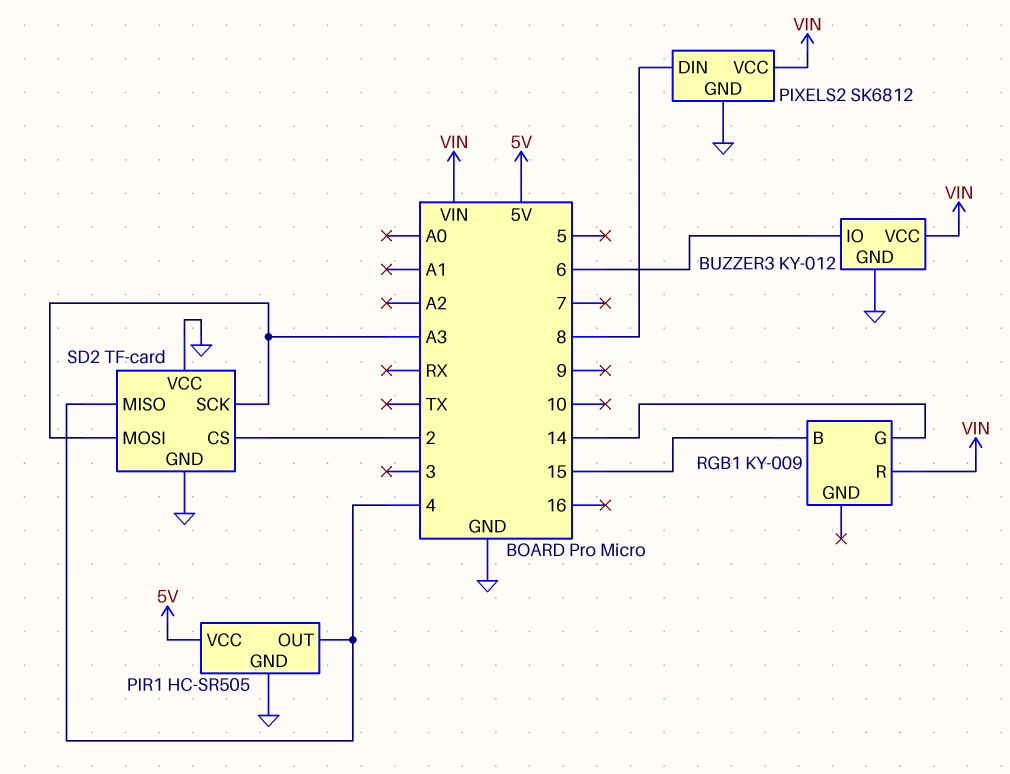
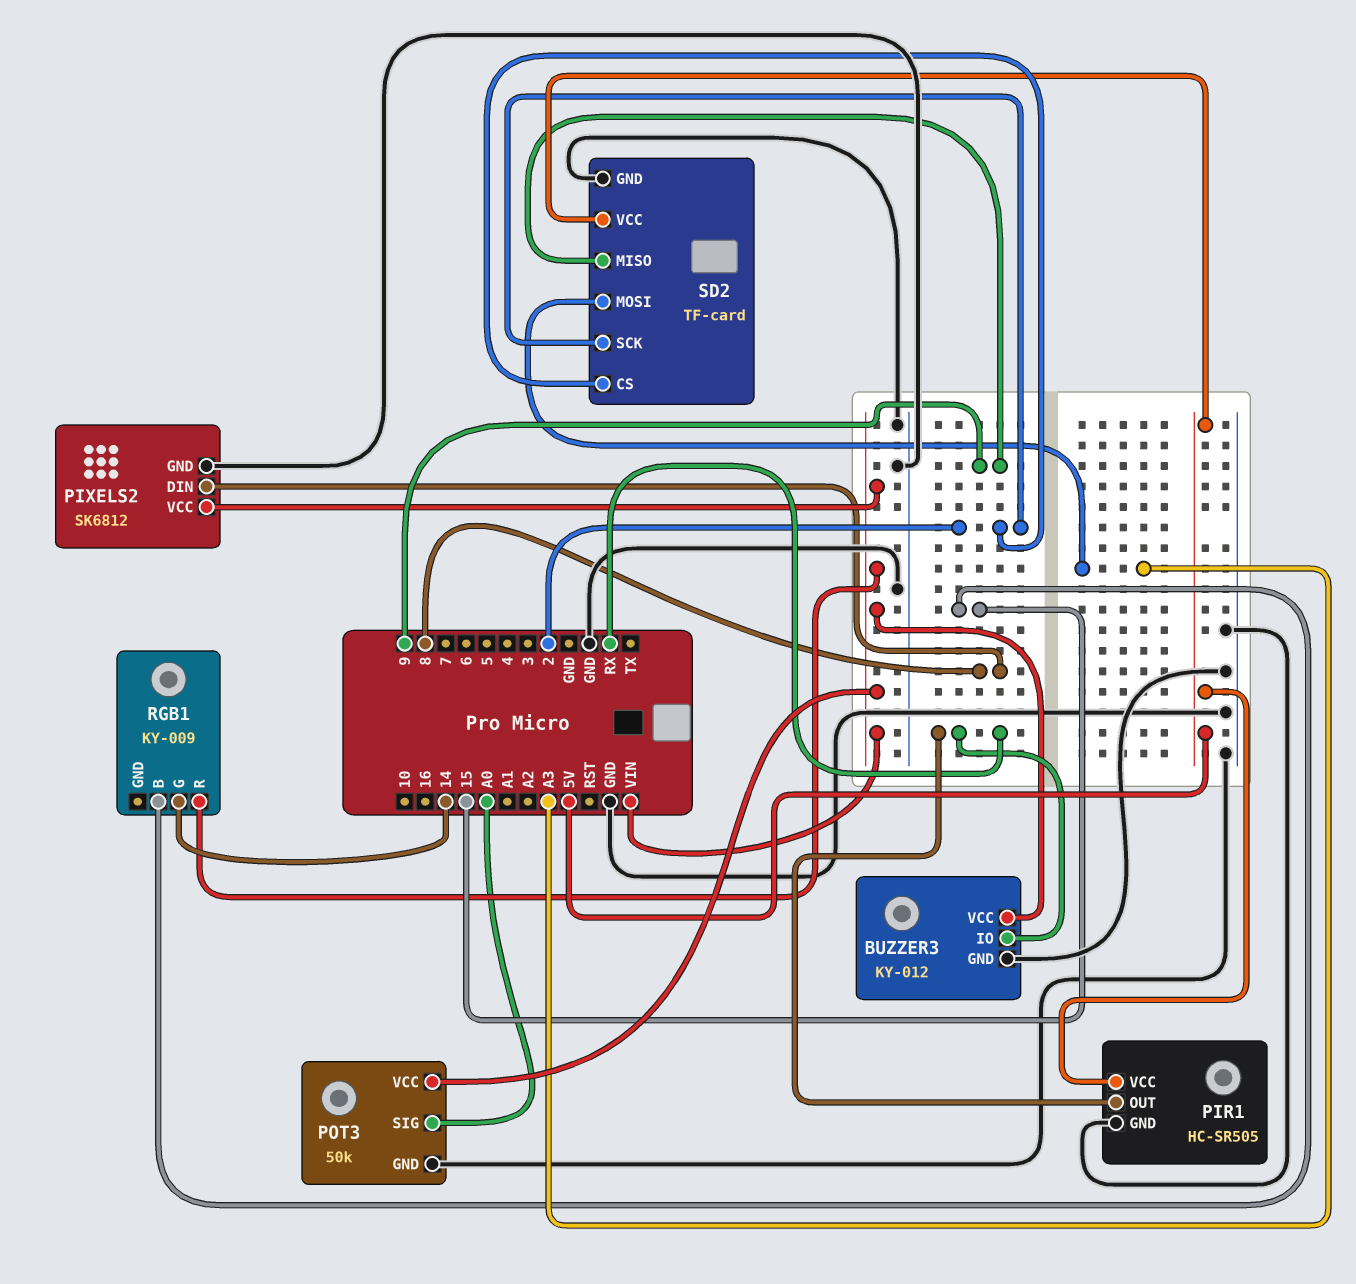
BUZZER3 pin IO: 6 -> RX
PIR1 pin OUT: 4 -> RX
POT3: none -> 50k
POT3 pin GND: none -> GND
POT3 pin SIG: none -> A0
POT3 pin VCC: none -> VIN
SD2 pin MISO: 4 -> 9
SD2 pin SCK: A3 -> 2
SD2 pin VCC: GND -> 5V

